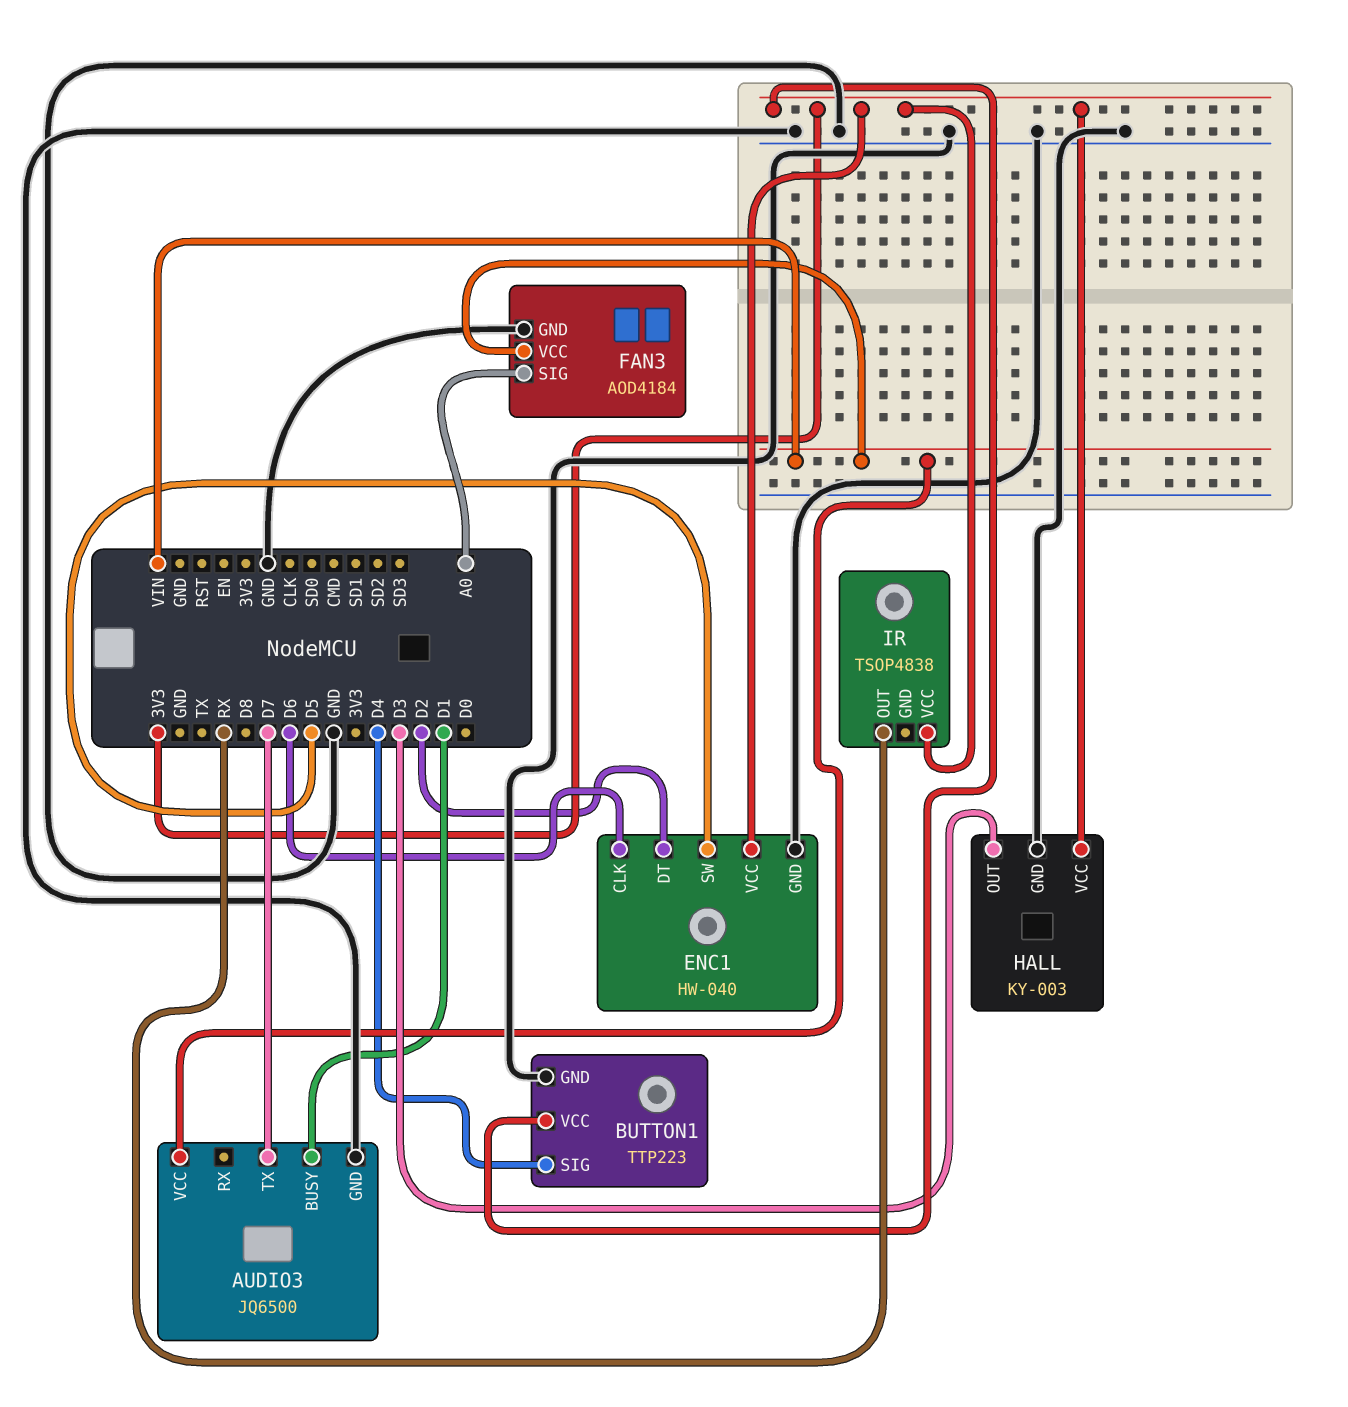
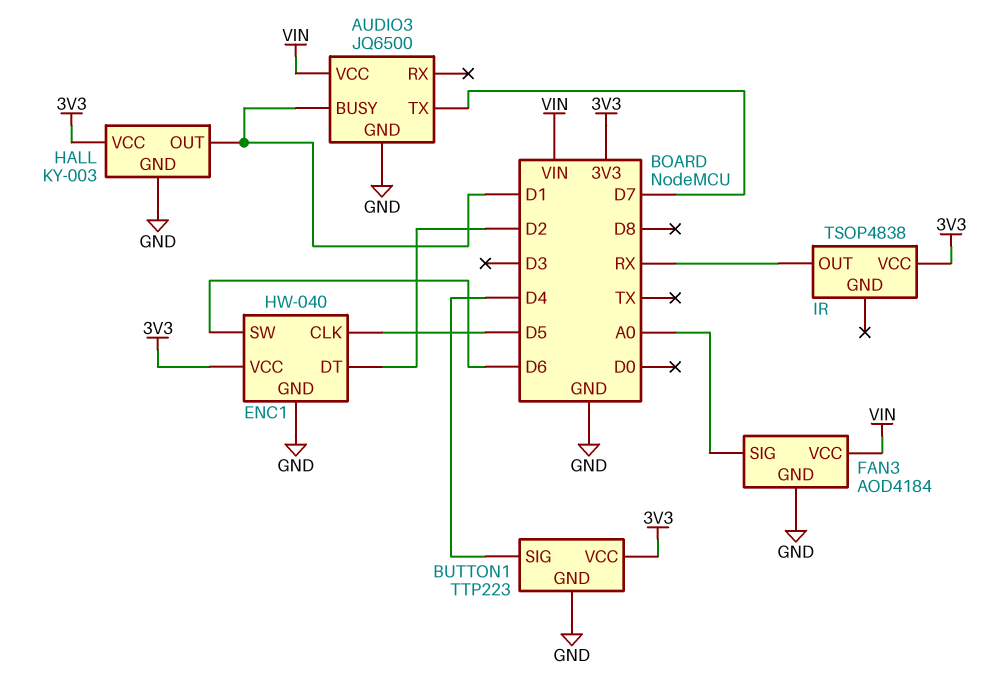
ENC1 pin CLK: D6 -> D5
ENC1 pin SW: D5 -> D6
HALL pin OUT: D3 -> D1

